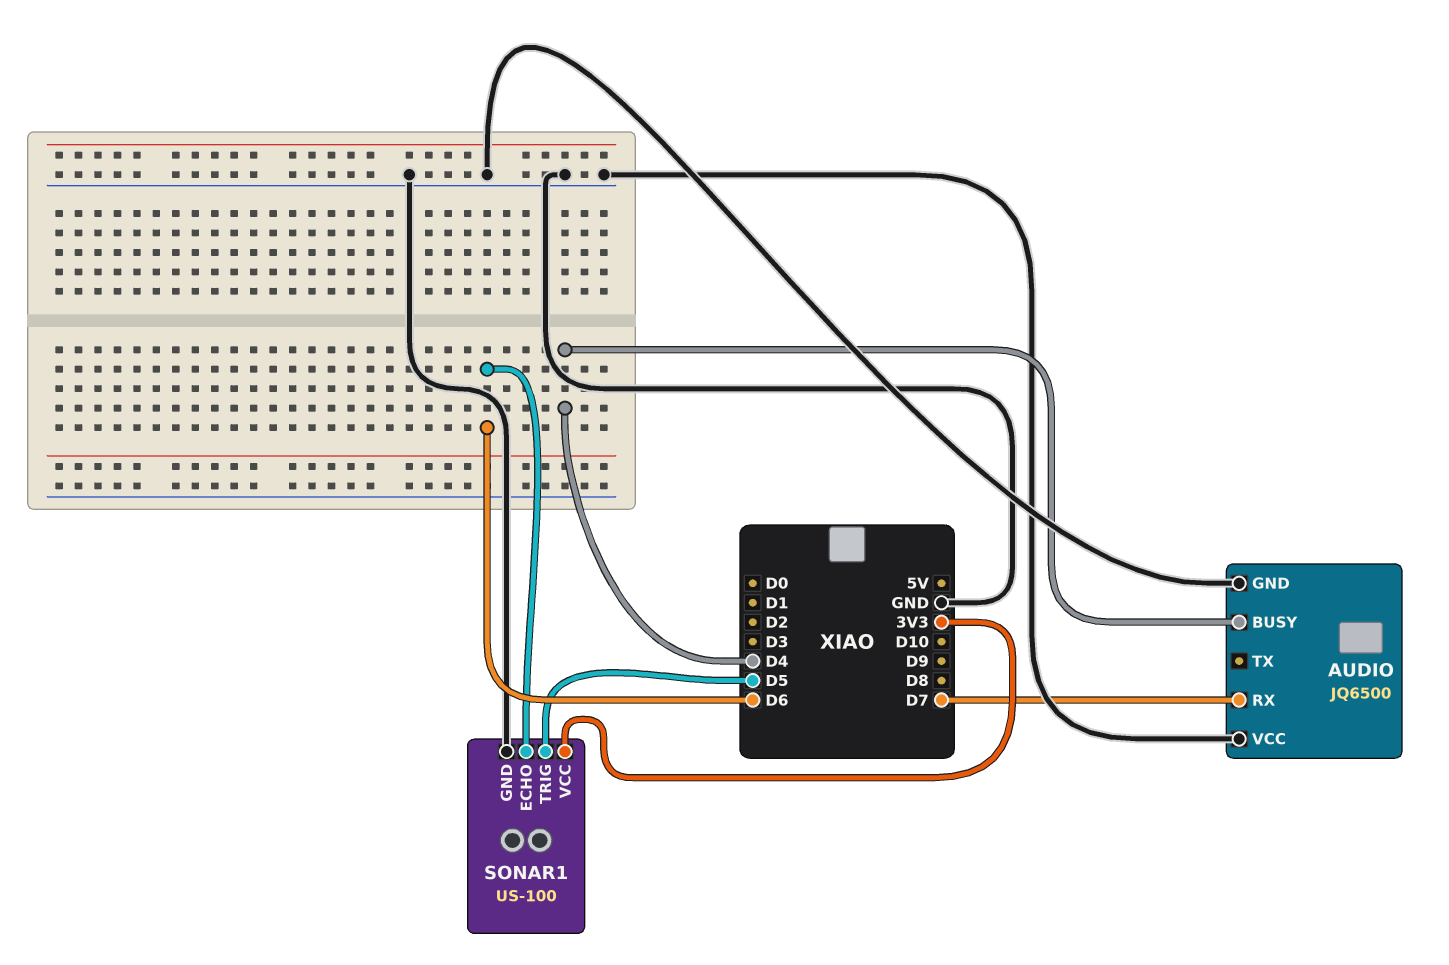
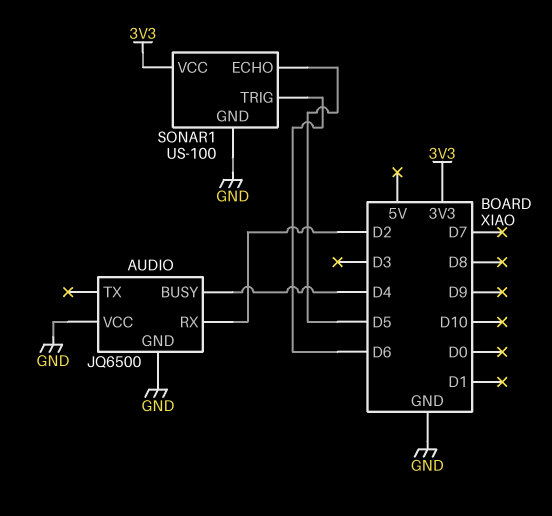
AUDIO pin RX: D7 -> D2
SONAR1 pin ECHO: D6 -> D5
SONAR1 pin TRIG: D5 -> D6

